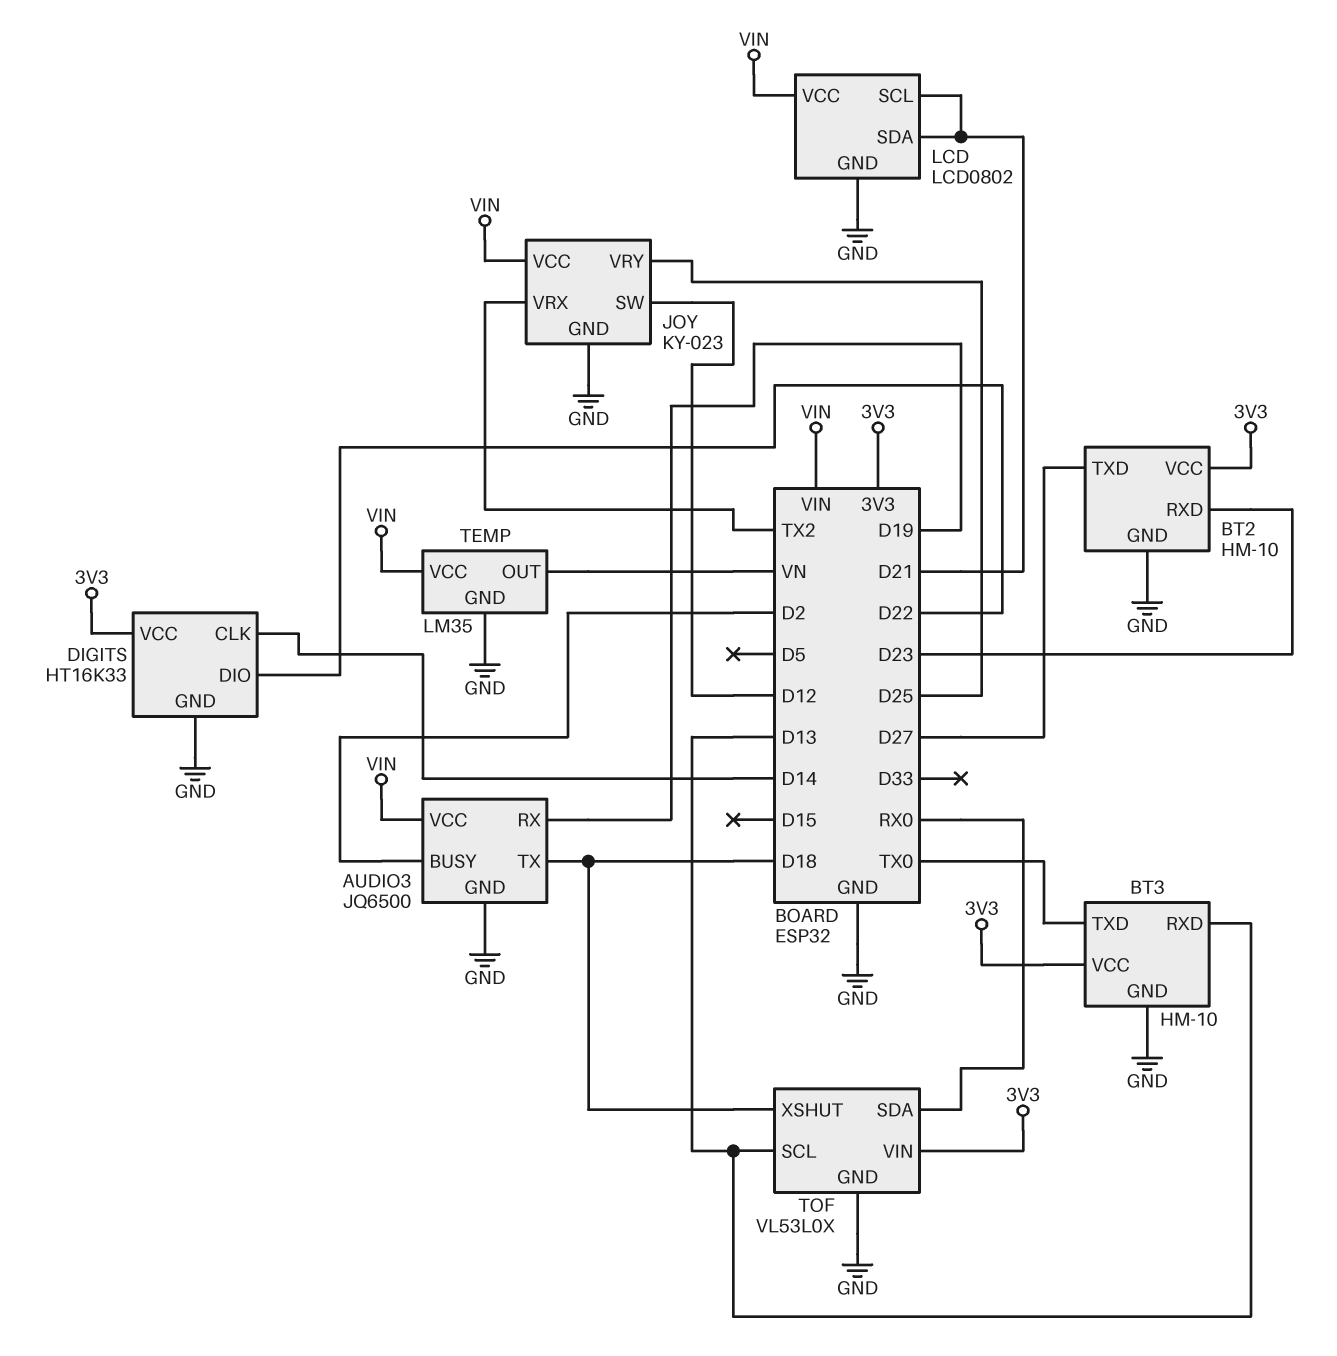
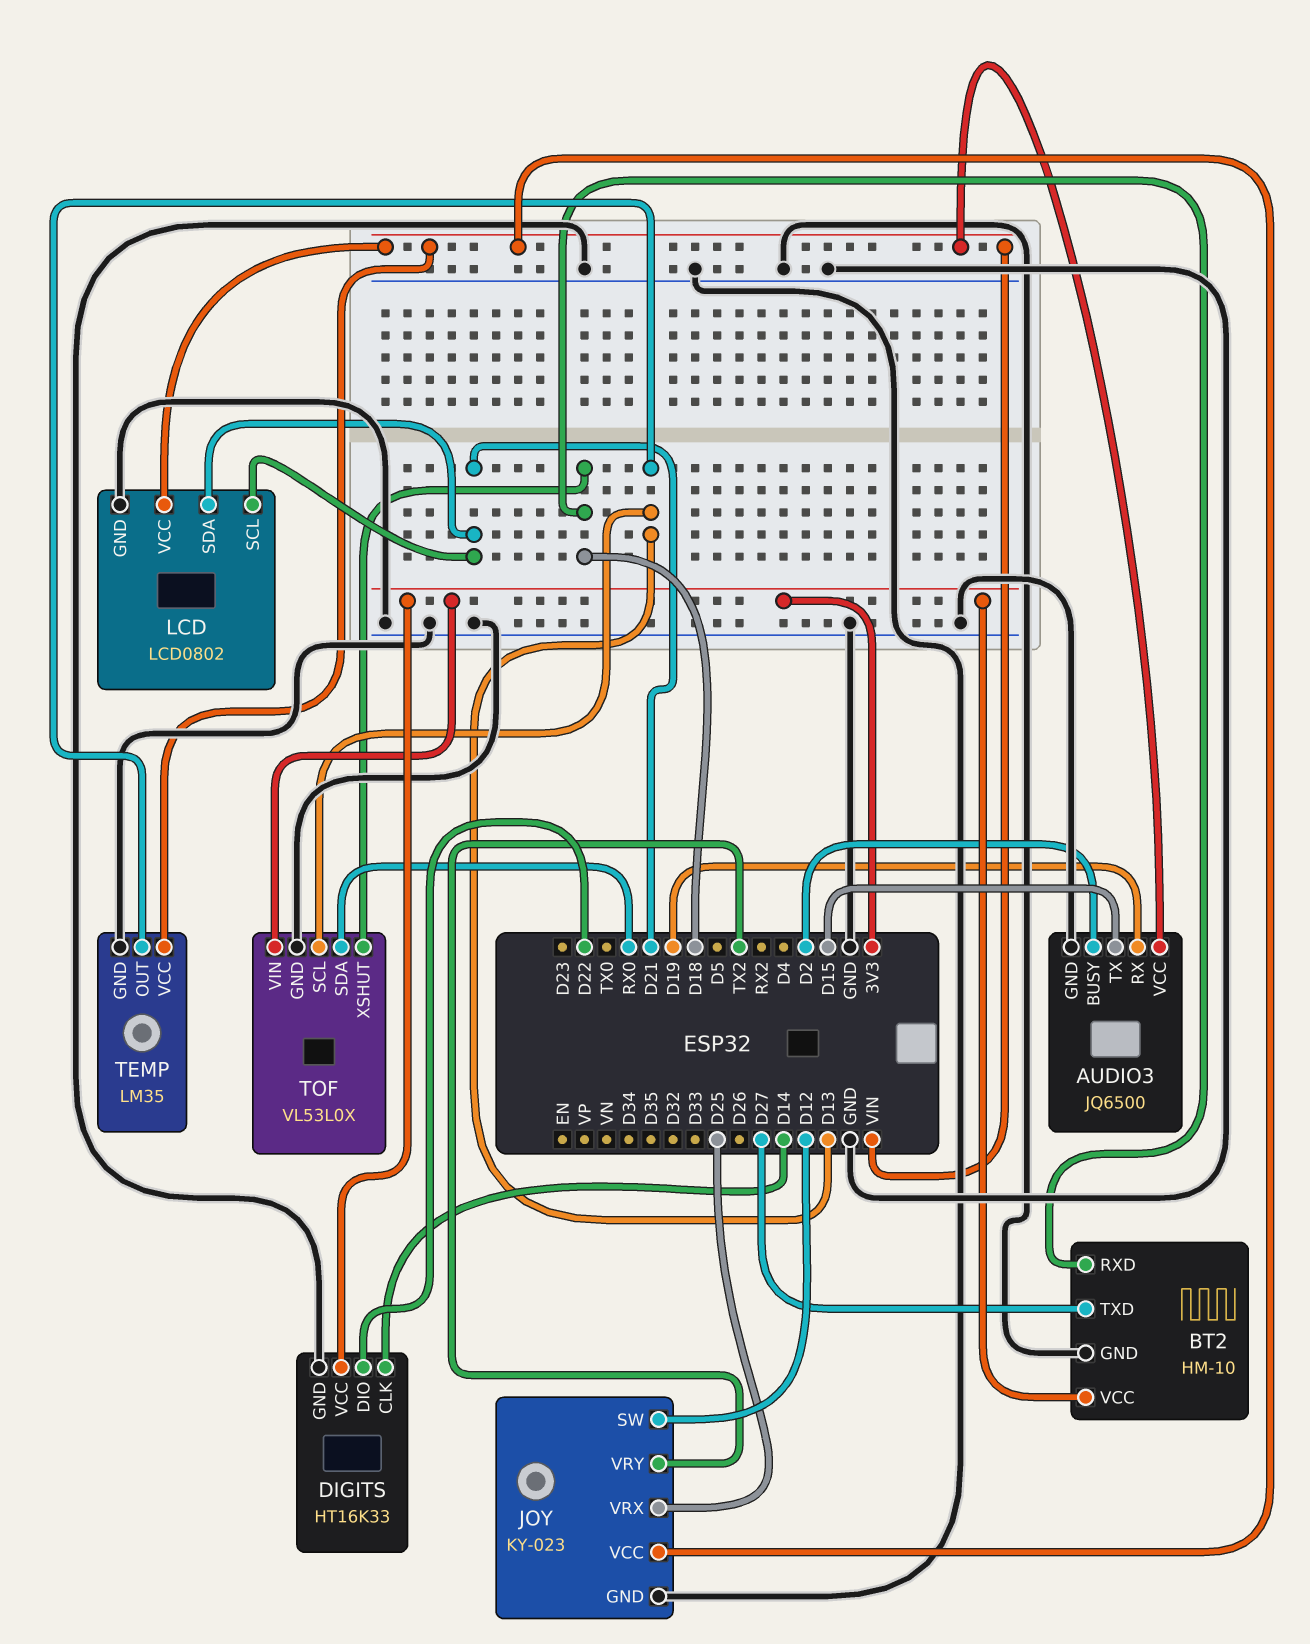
AUDIO3 pin TX: D18 -> D15
BT2 pin RXD: D23 -> D18
BT3: HM-10 -> none
BT3 pin GND: GND -> none
BT3 pin RXD: D13 -> none
BT3 pin TXD: TX0 -> none
BT3 pin VCC: 3V3 -> none
JOY pin VRX: TX2 -> D25
JOY pin VRY: D25 -> TX2
TEMP pin OUT: VN -> D13

